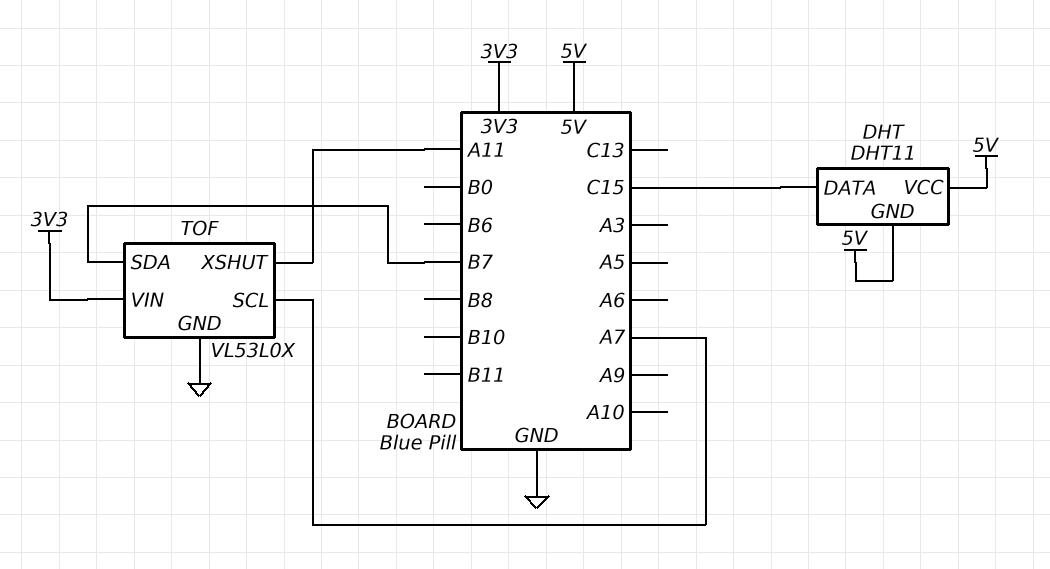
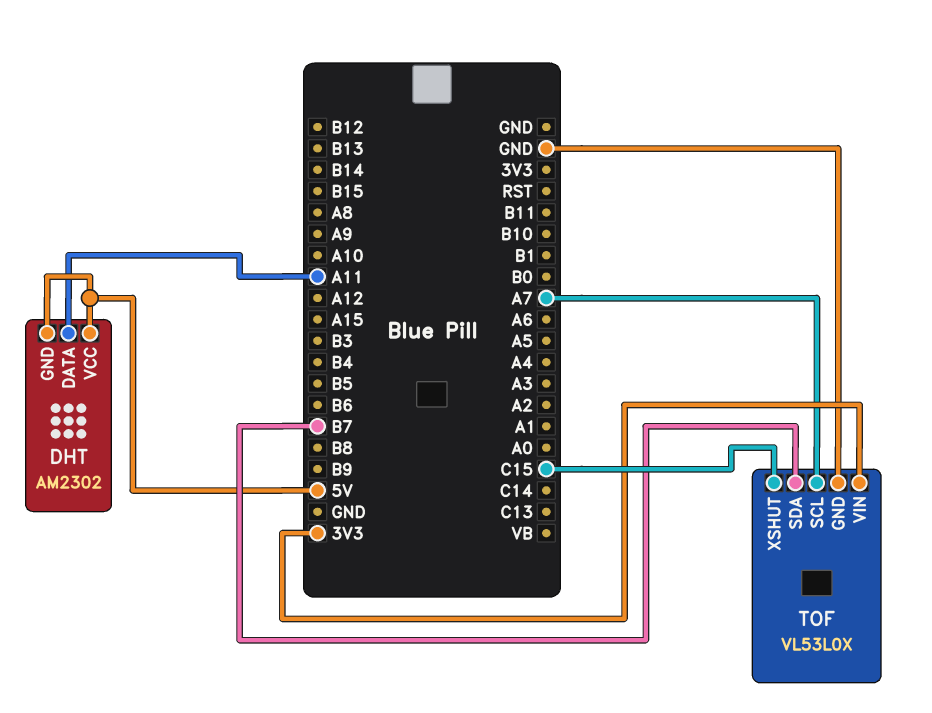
DHT: DHT11 -> AM2302
DHT pin DATA: C15 -> A11
TOF pin XSHUT: A11 -> C15

